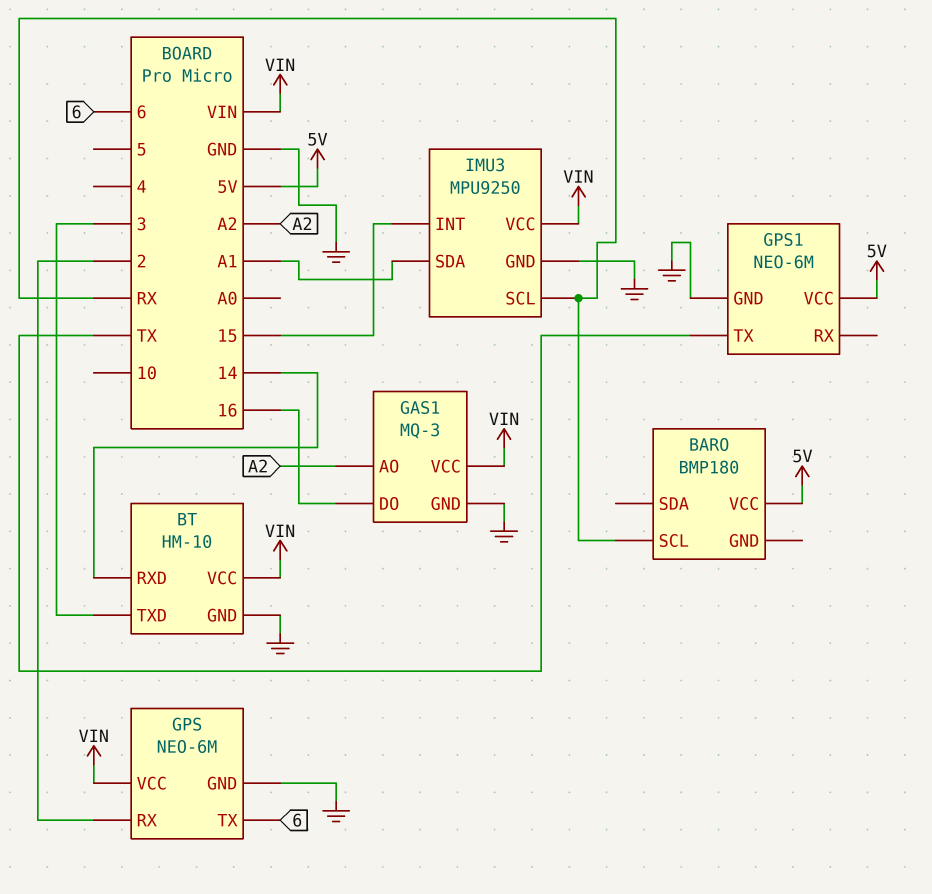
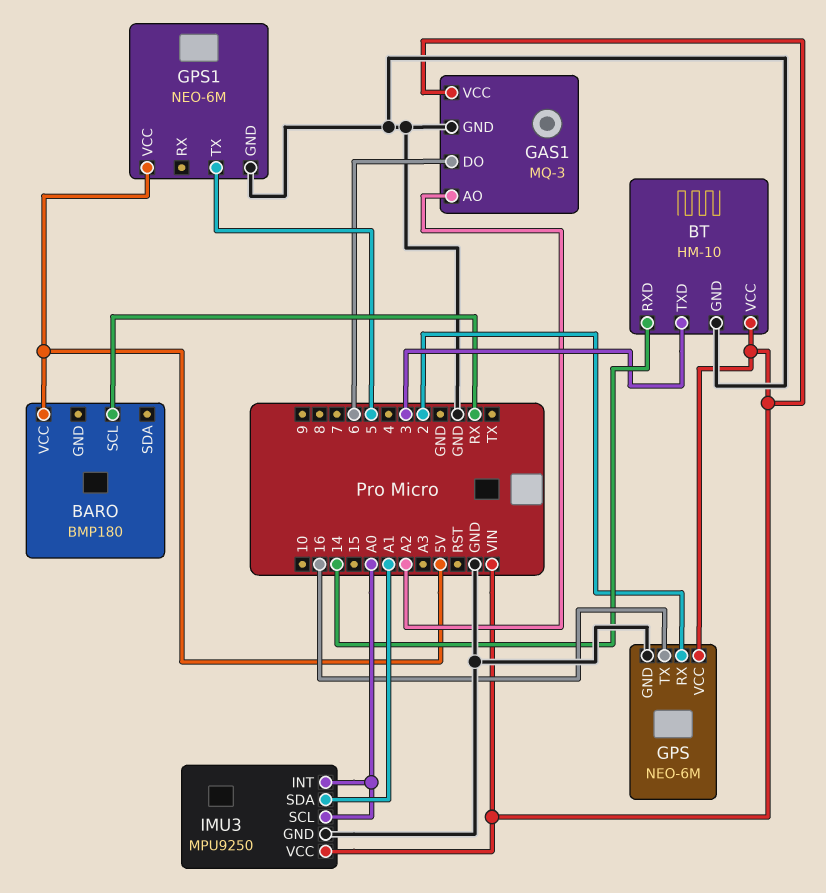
GAS1 pin DO: 16 -> 6
GPS pin TX: 6 -> 16
GPS1 pin TX: TX -> 5
IMU3 pin INT: 15 -> A0
IMU3 pin SCL: RX -> A0

